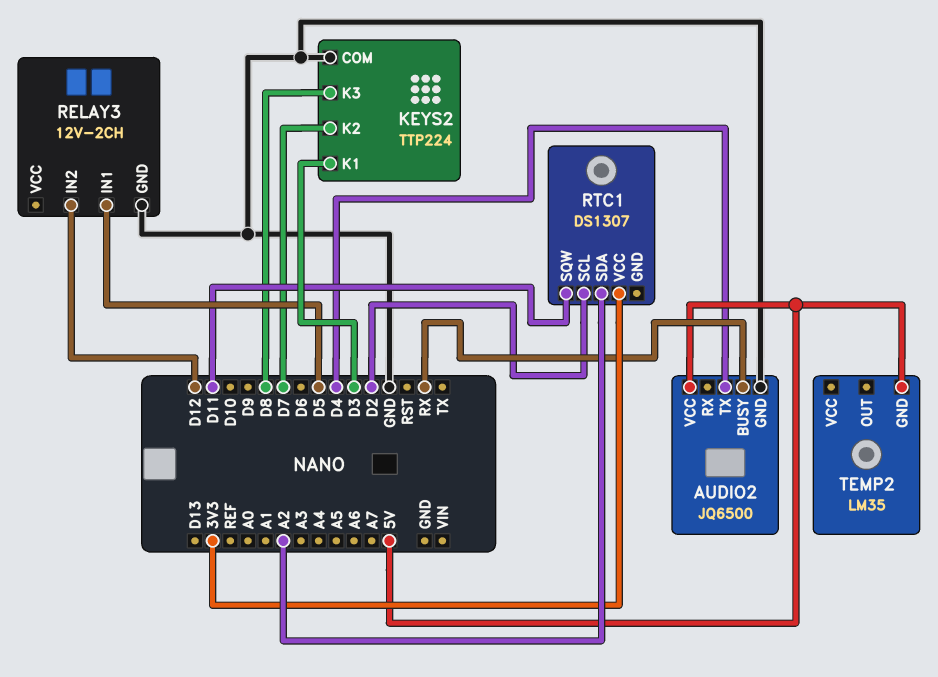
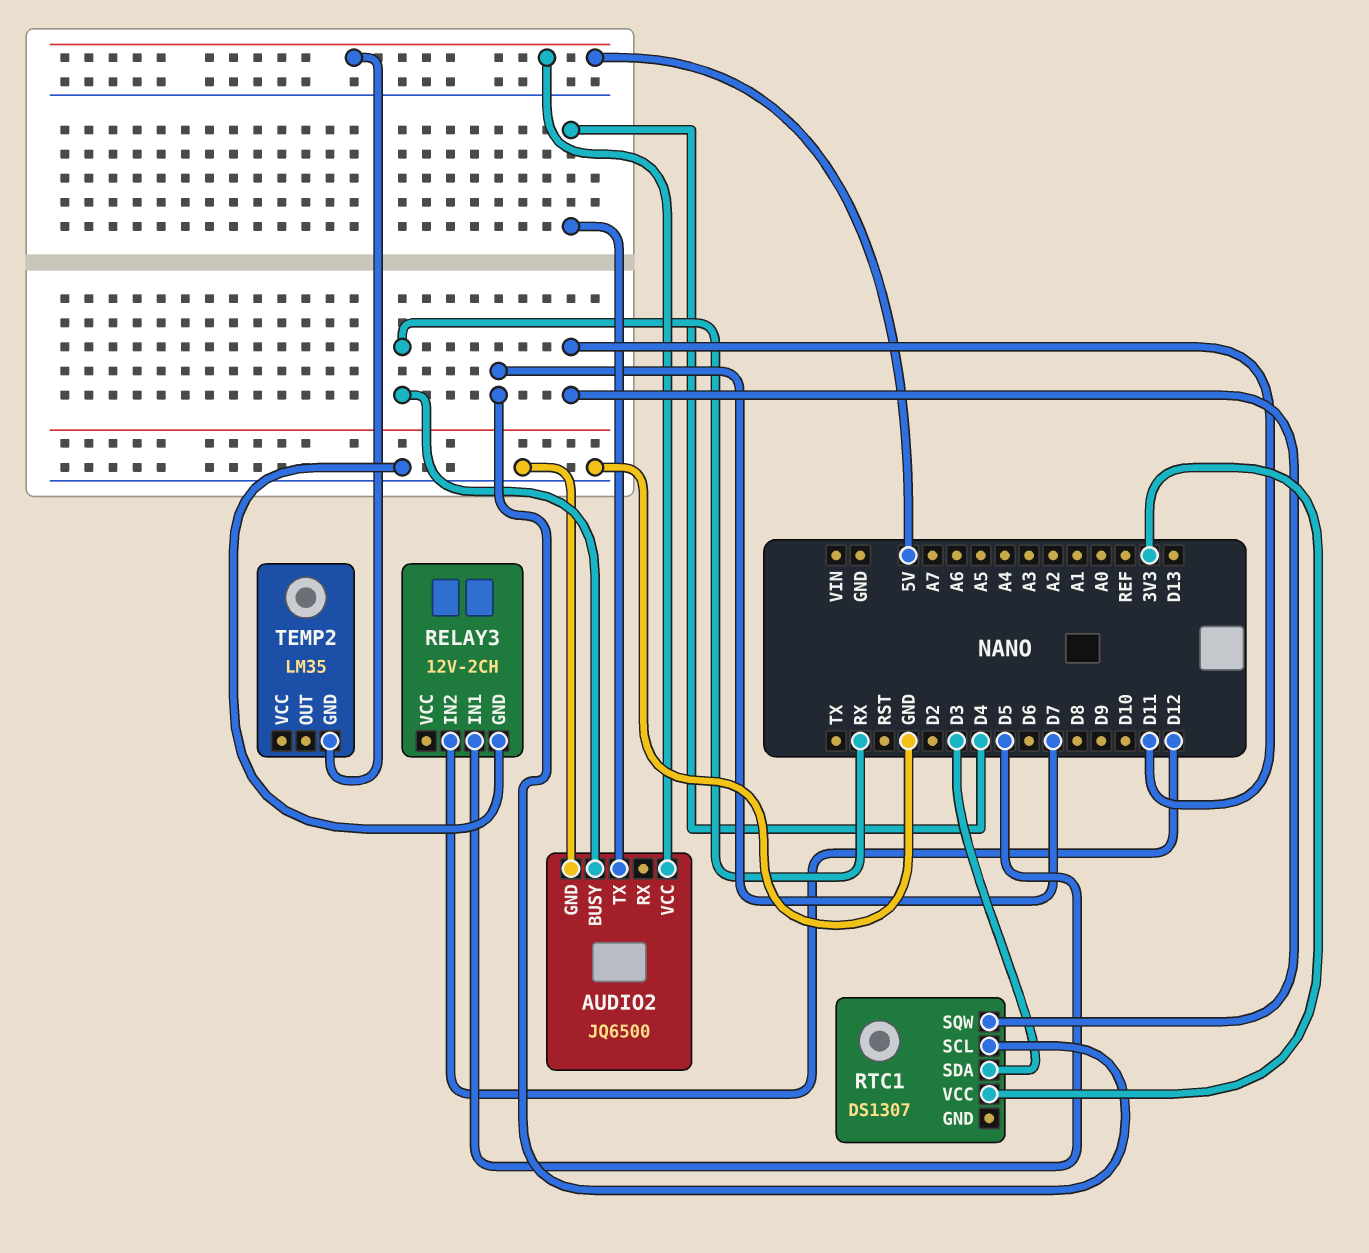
KEYS2: TTP224 -> none
KEYS2 pin COM: GND -> none
KEYS2 pin K1: D3 -> none
KEYS2 pin K2: D7 -> none
KEYS2 pin K3: D8 -> none
RTC1 pin SCL: D2 -> D7
RTC1 pin SDA: A2 -> D3

